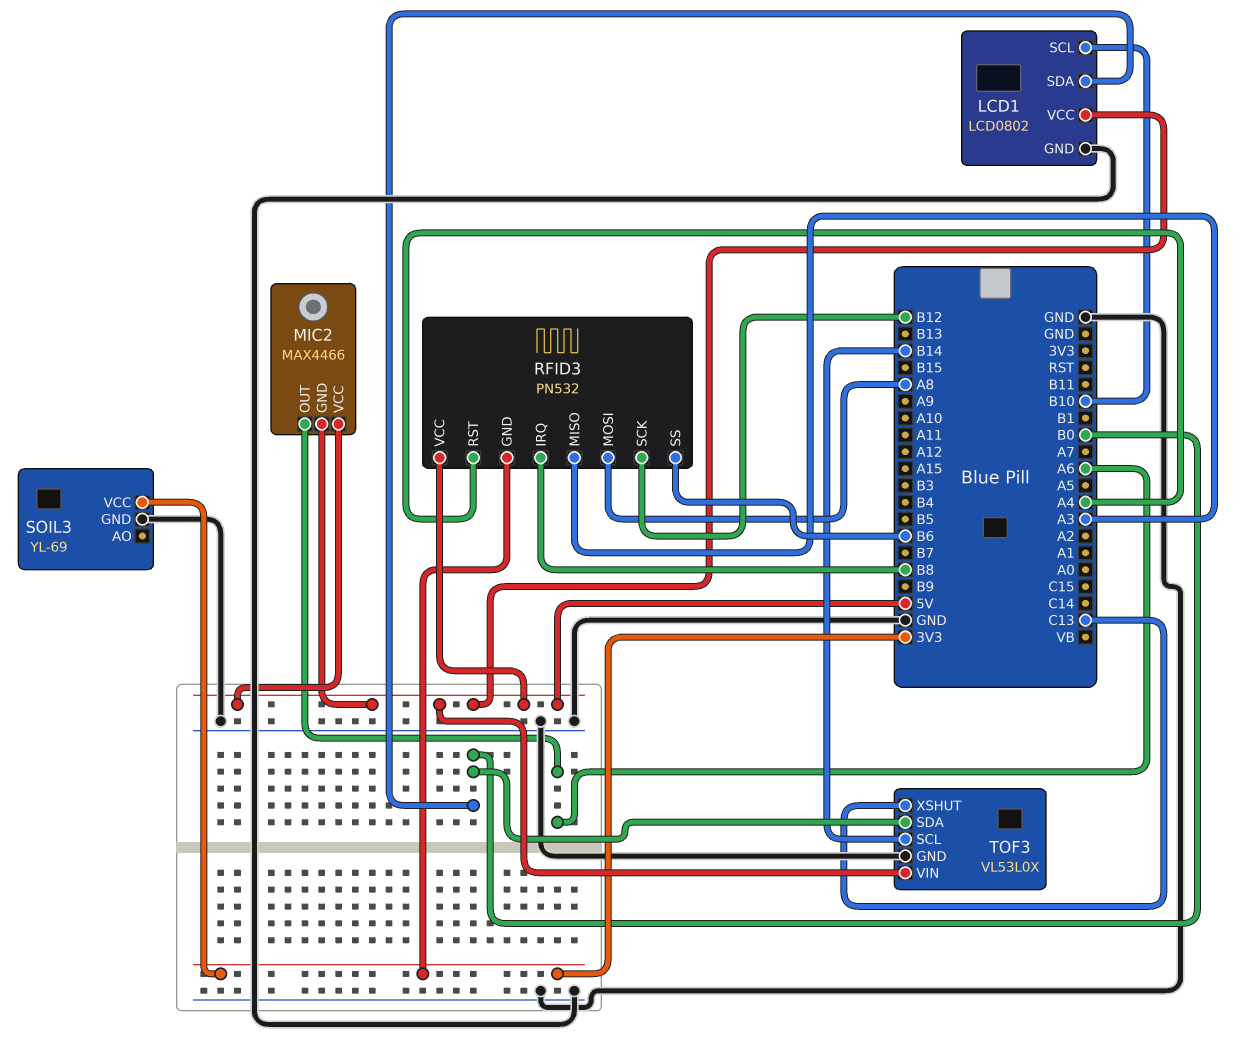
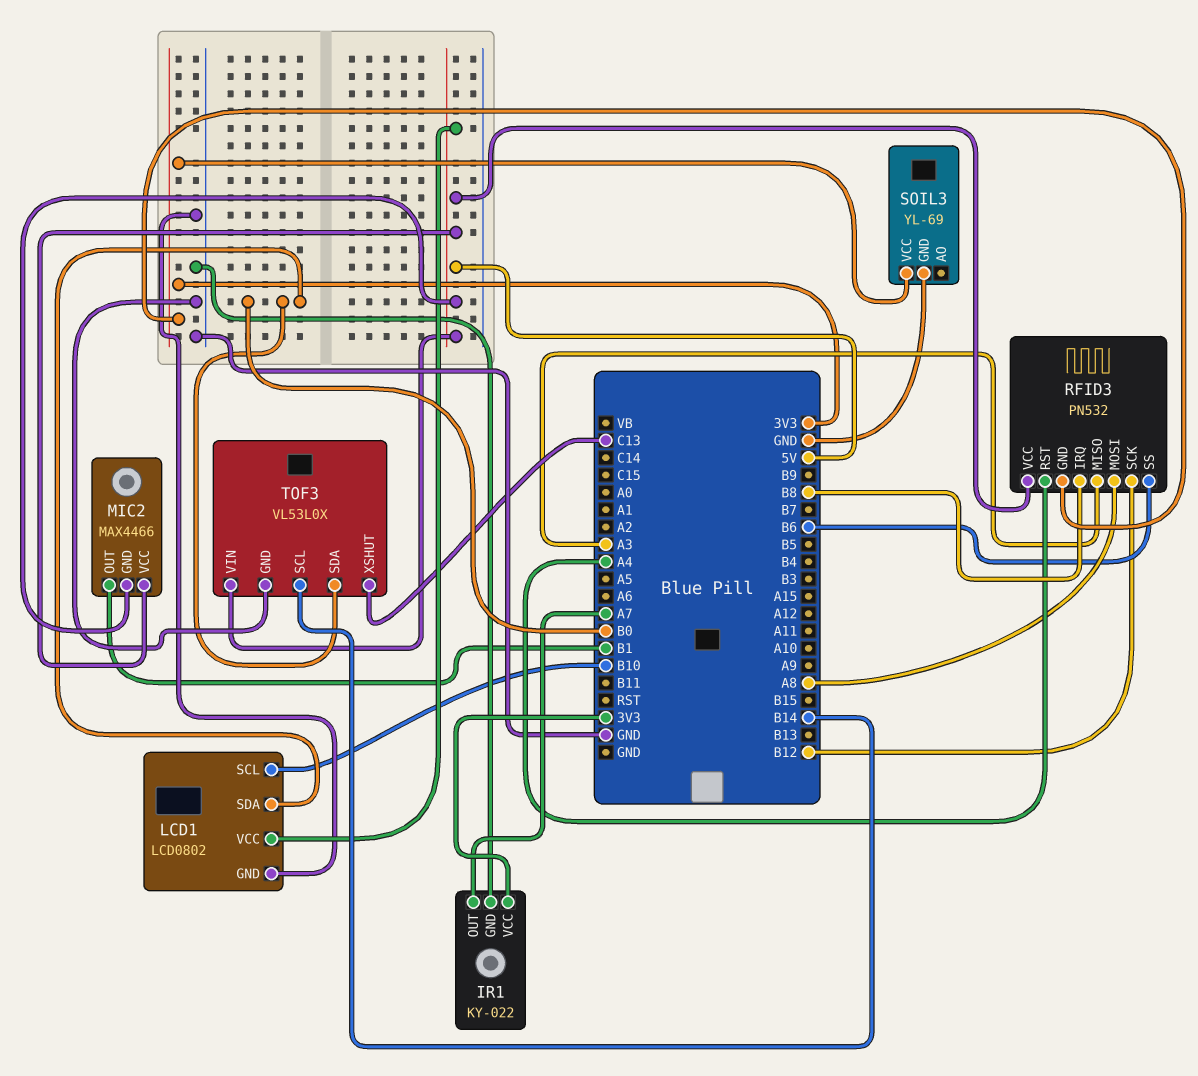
IR1: none -> KY-022
IR1 pin GND: none -> GND
IR1 pin OUT: none -> A7
IR1 pin VCC: none -> 3V3
MIC2 pin OUT: A6 -> B1

